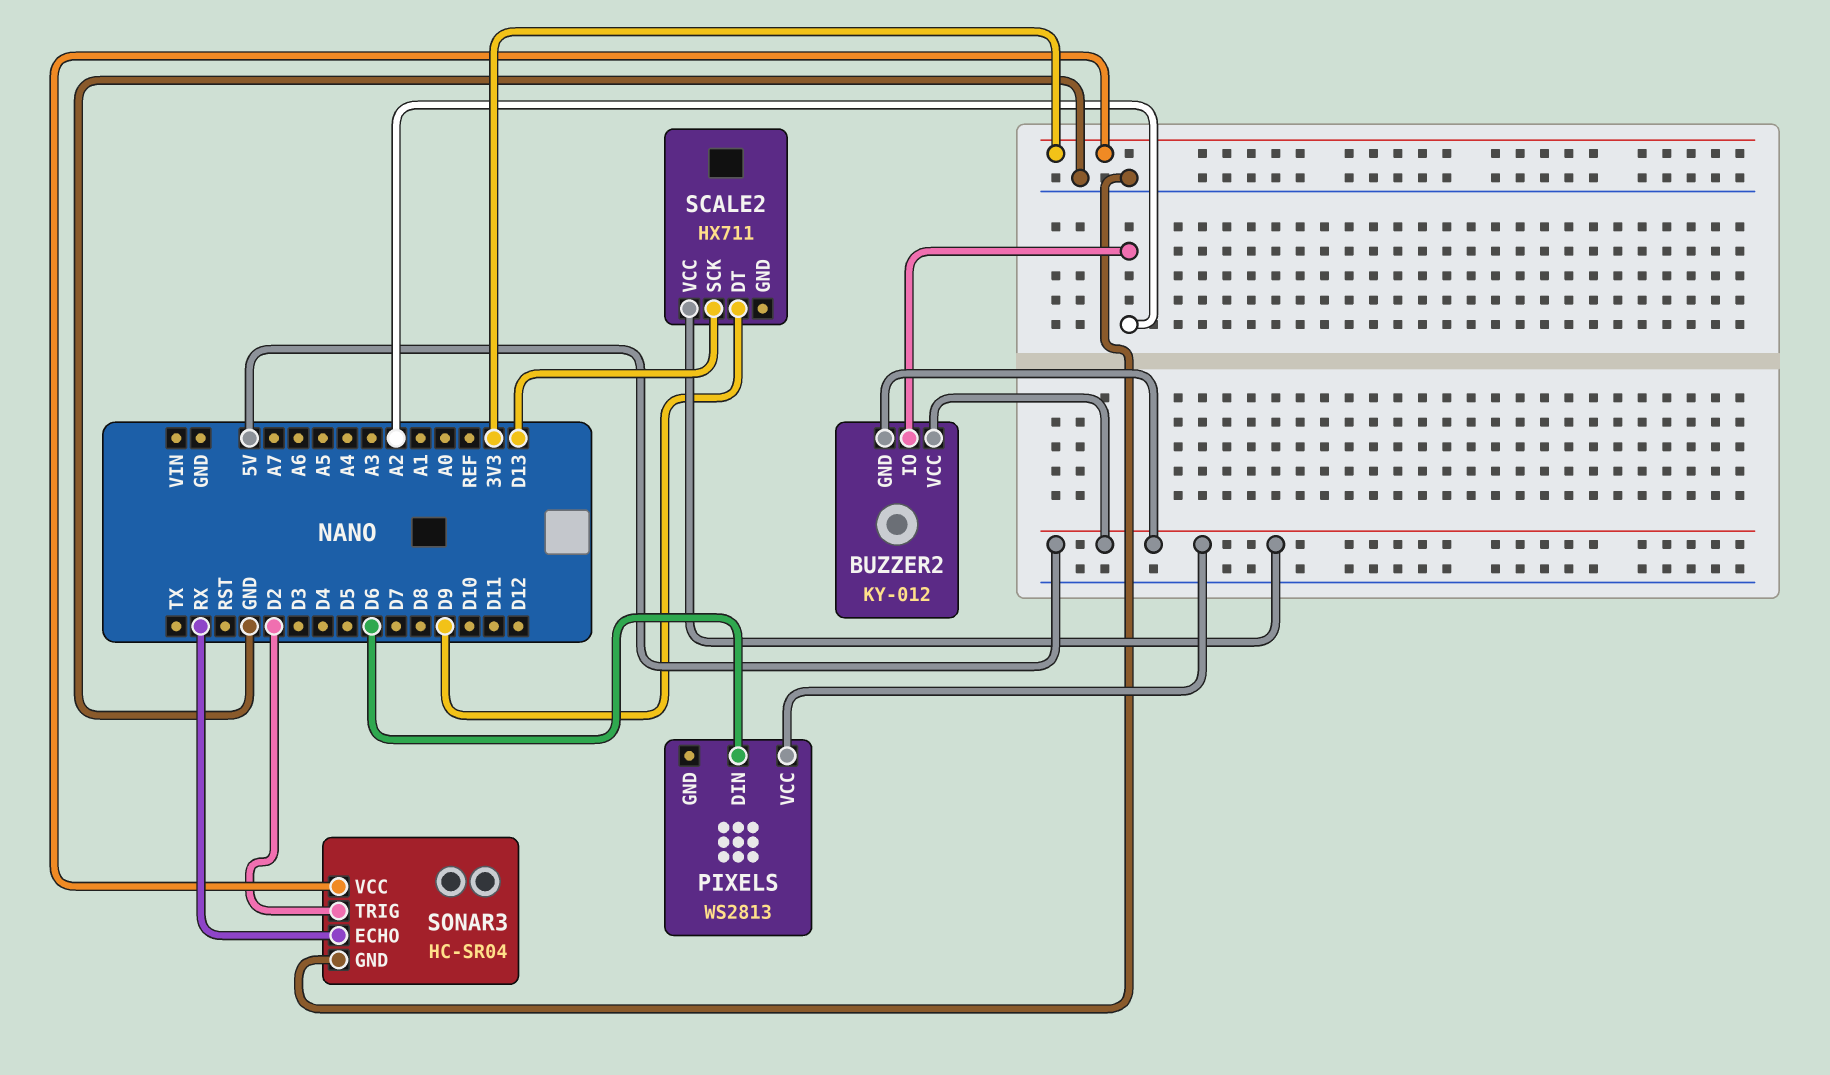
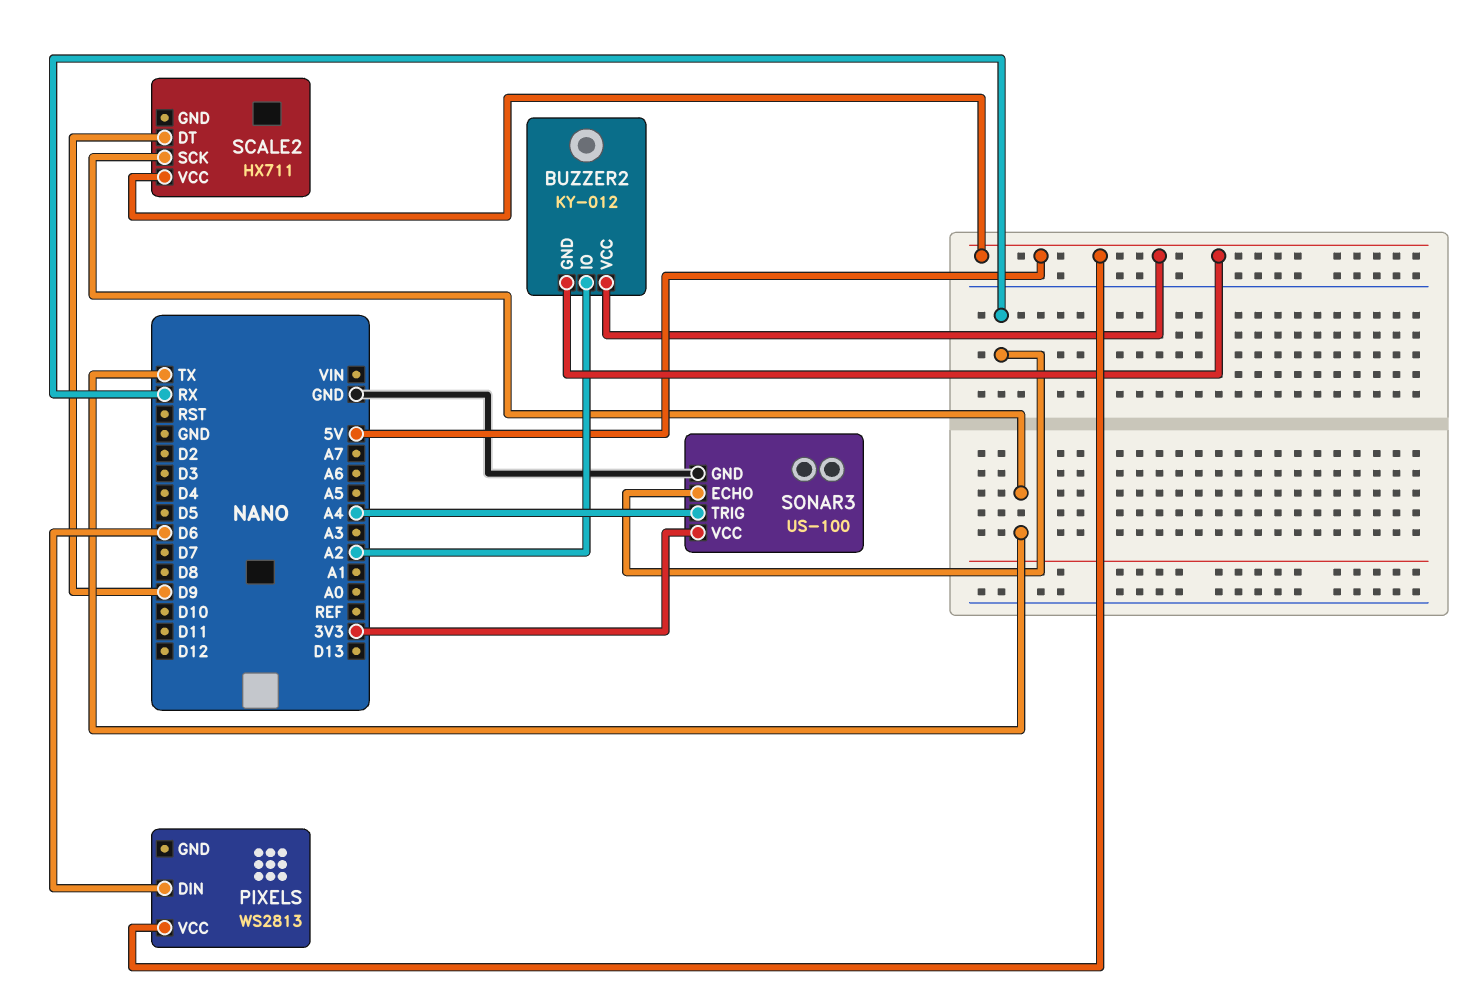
SCALE2 pin SCK: D13 -> TX
SONAR3: HC-SR04 -> US-100
SONAR3 pin TRIG: D2 -> A4

